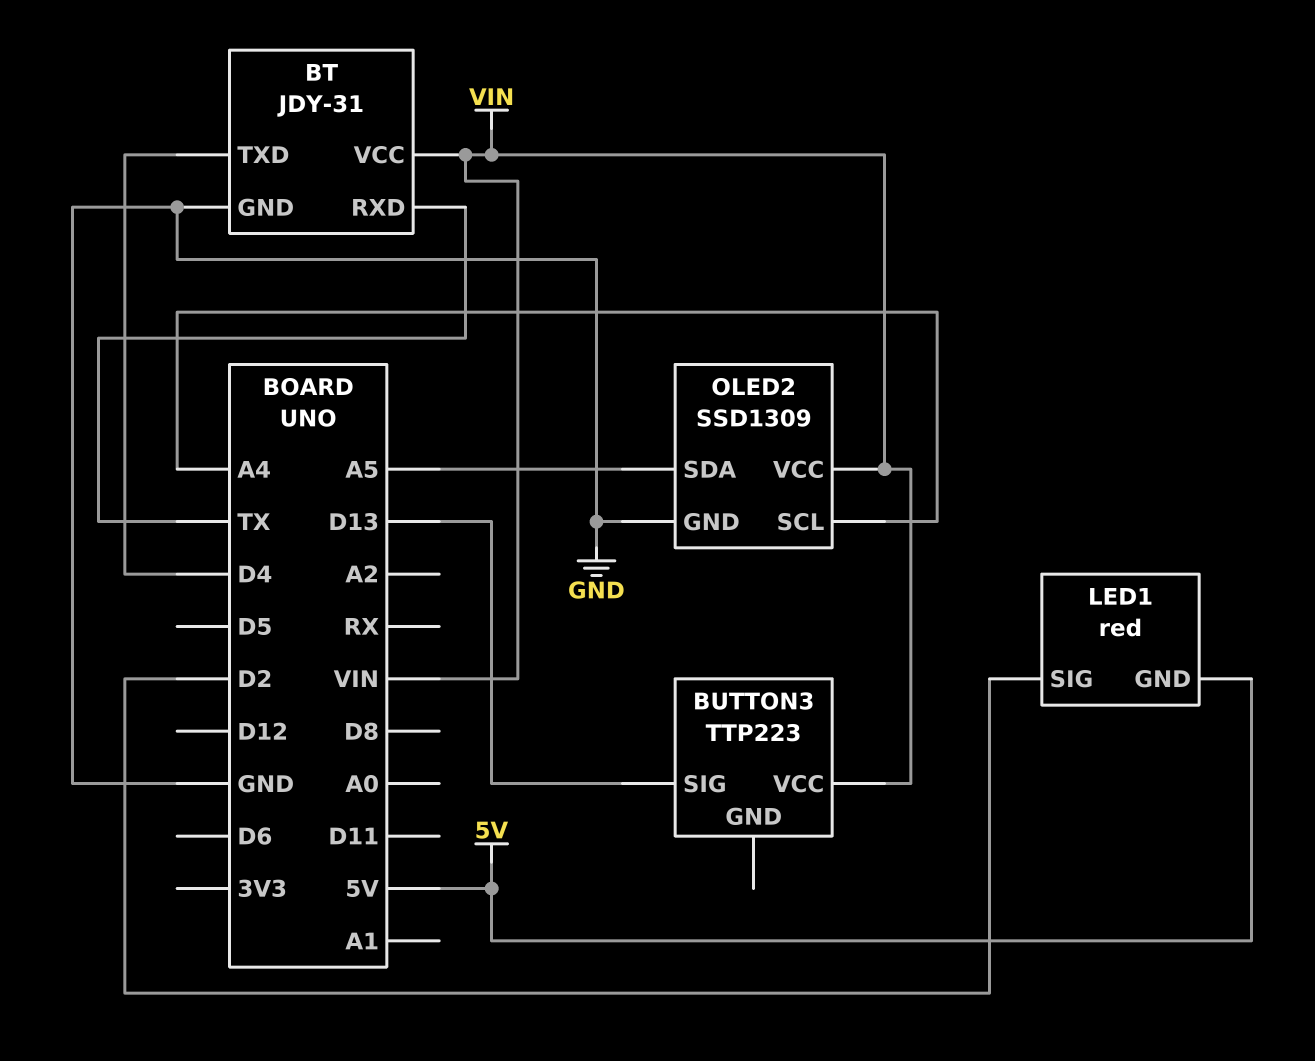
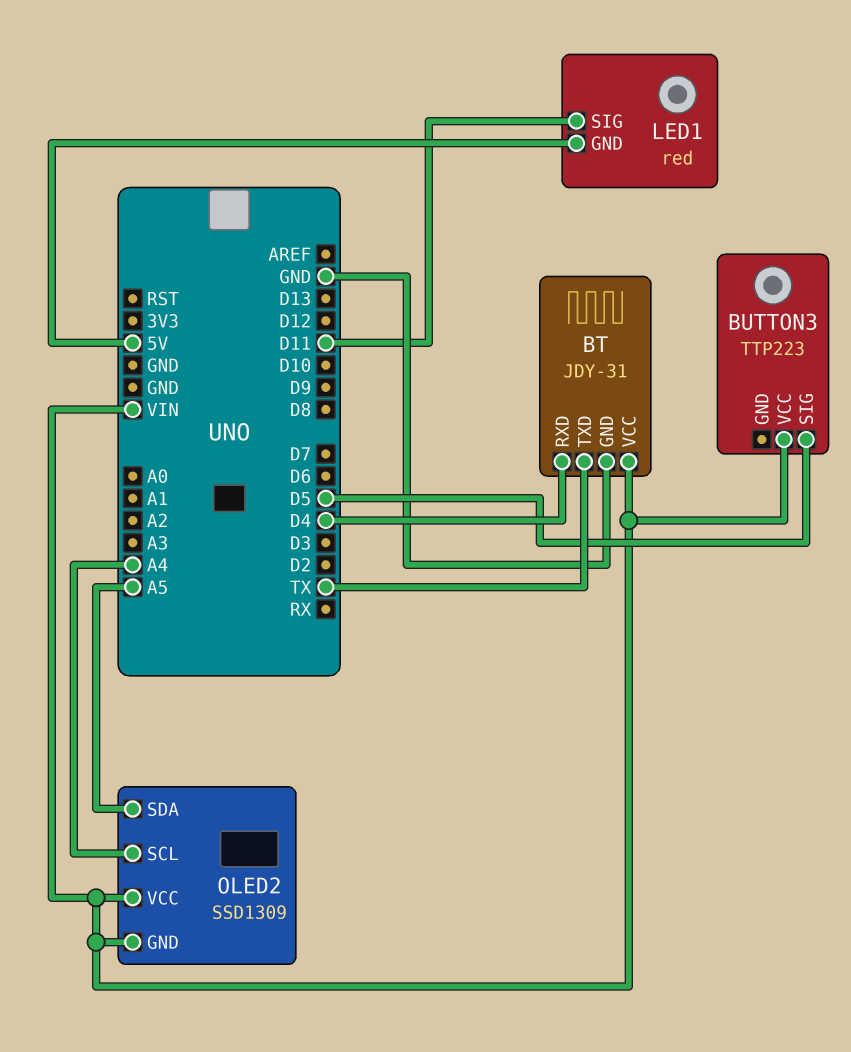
BT pin RXD: TX -> D4
BT pin TXD: D4 -> TX
BUTTON3 pin SIG: D13 -> D5
LED1 pin SIG: D2 -> D11
OLED2 pin GND: GND -> VIN

